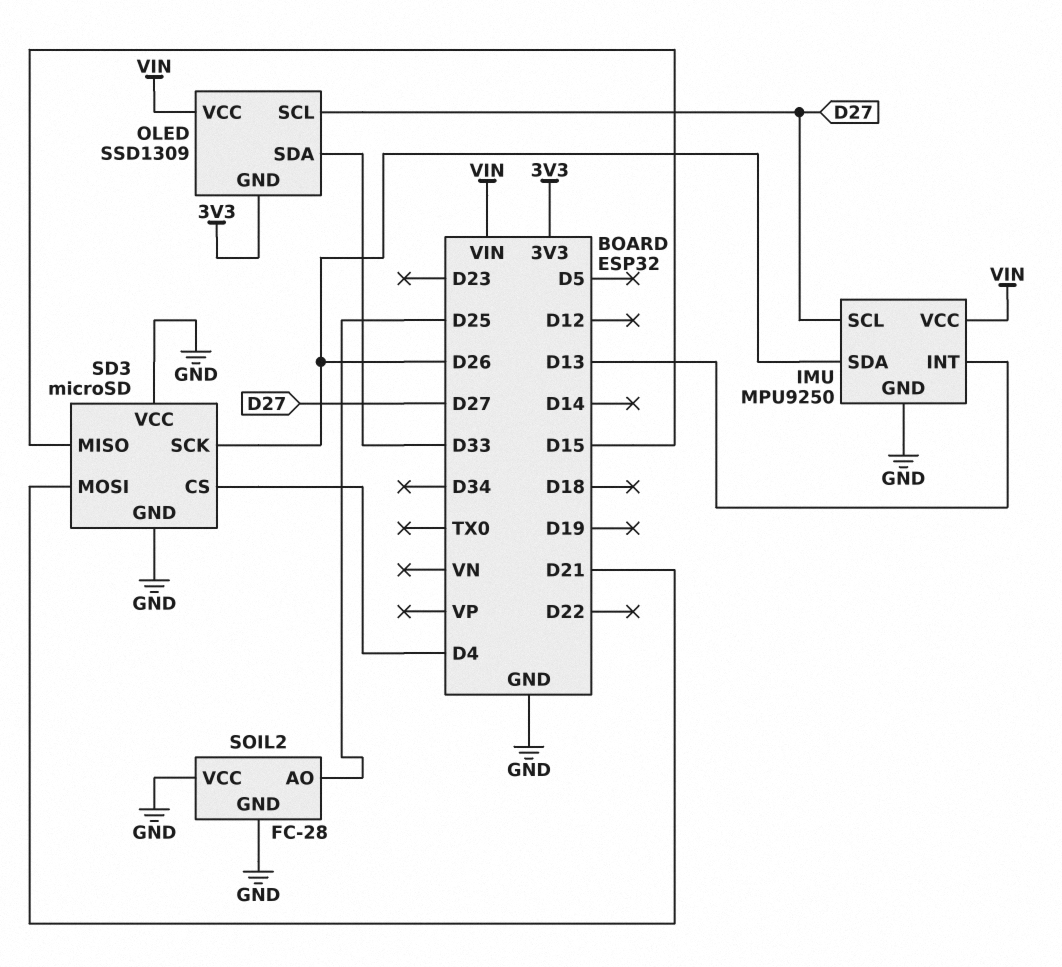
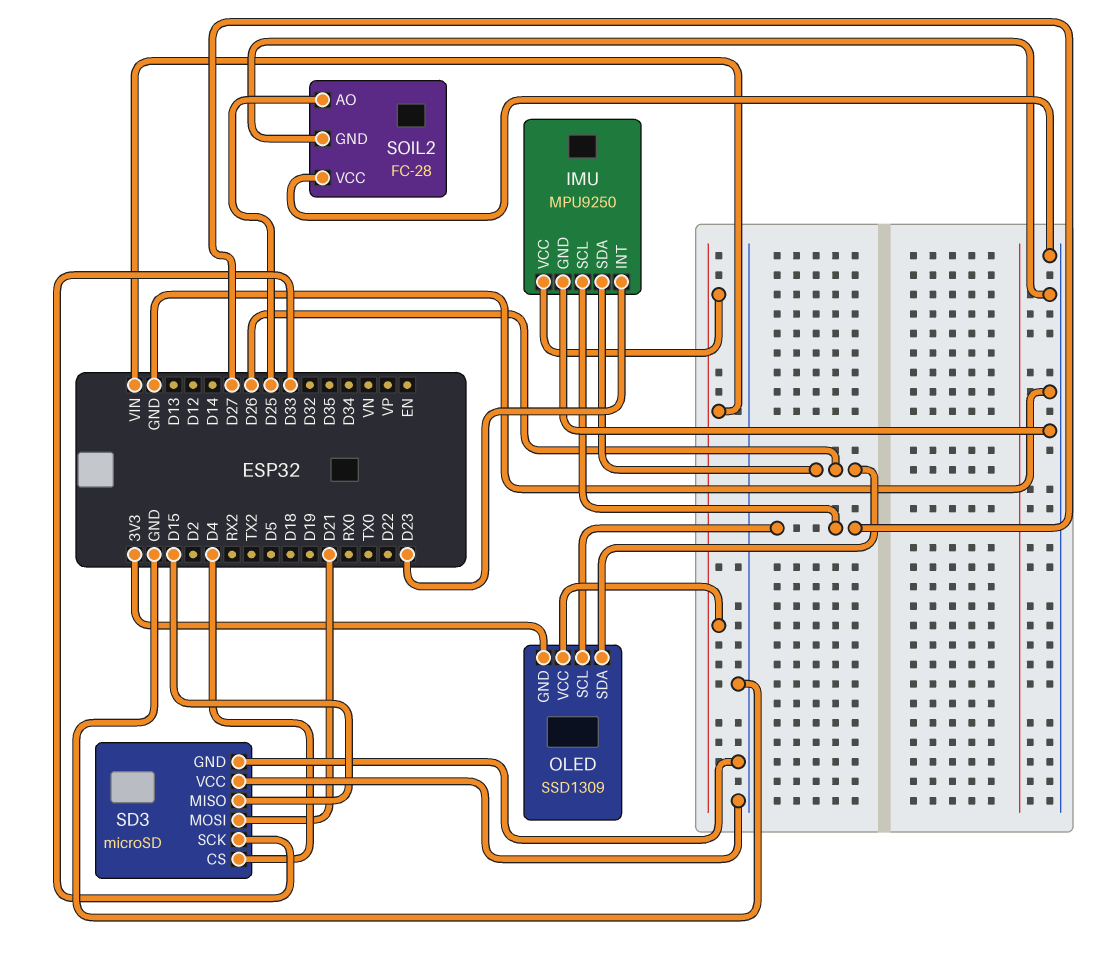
IMU pin INT: D13 -> D23
OLED pin SDA: D33 -> D26
SD3 pin SCK: D26 -> D33

